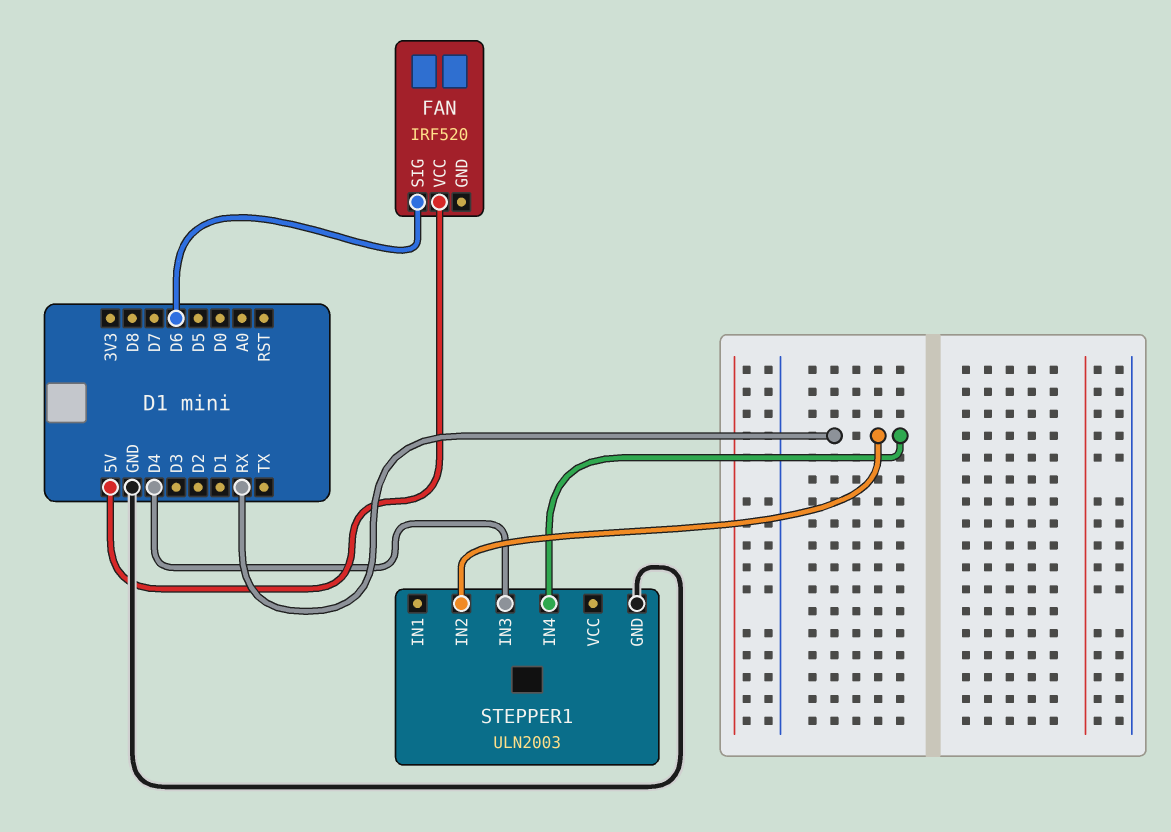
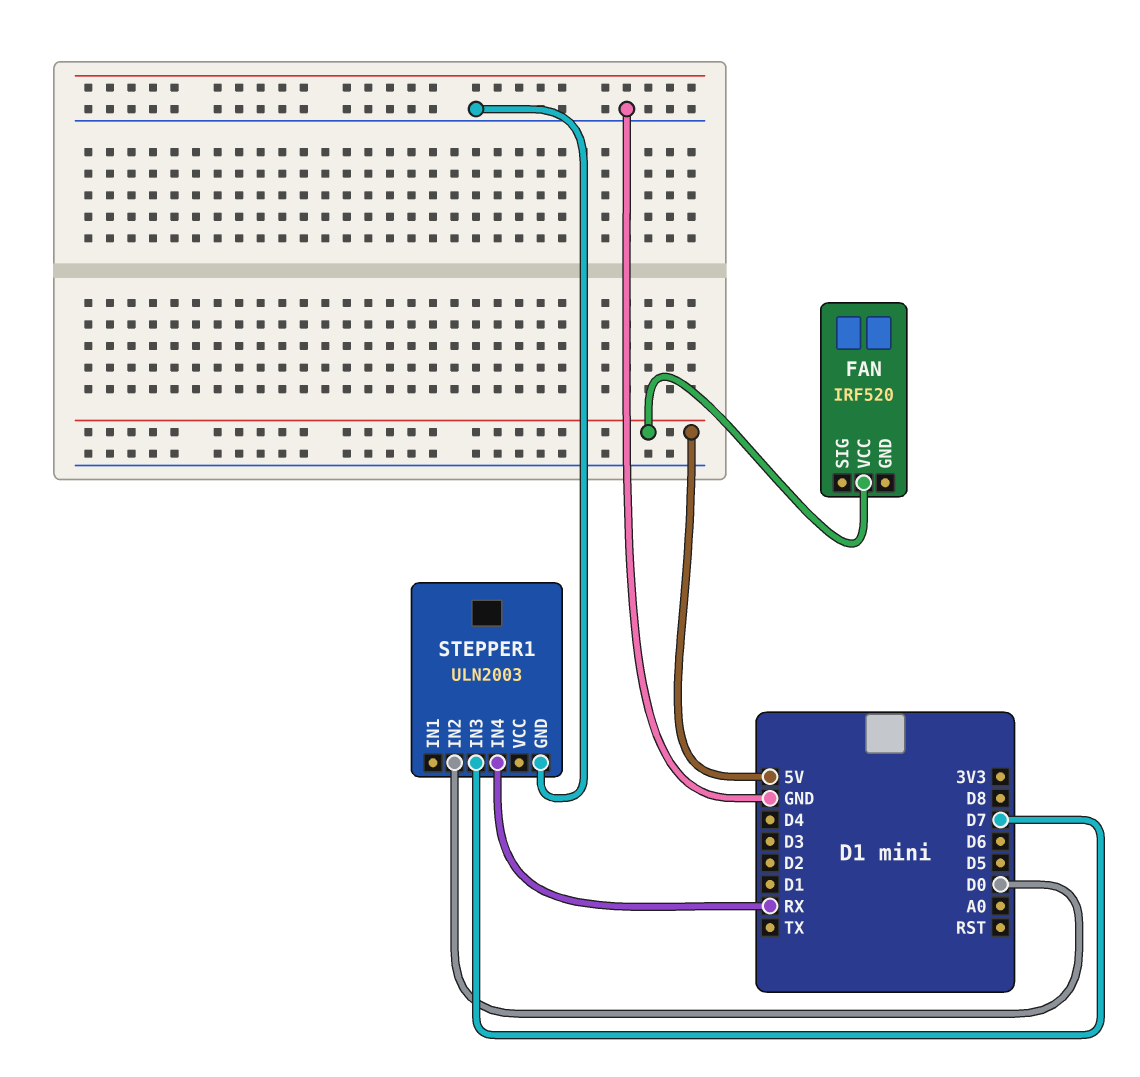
FAN pin SIG: D6 -> none
STEPPER1 pin IN2: RX -> D0
STEPPER1 pin IN3: D4 -> D7

